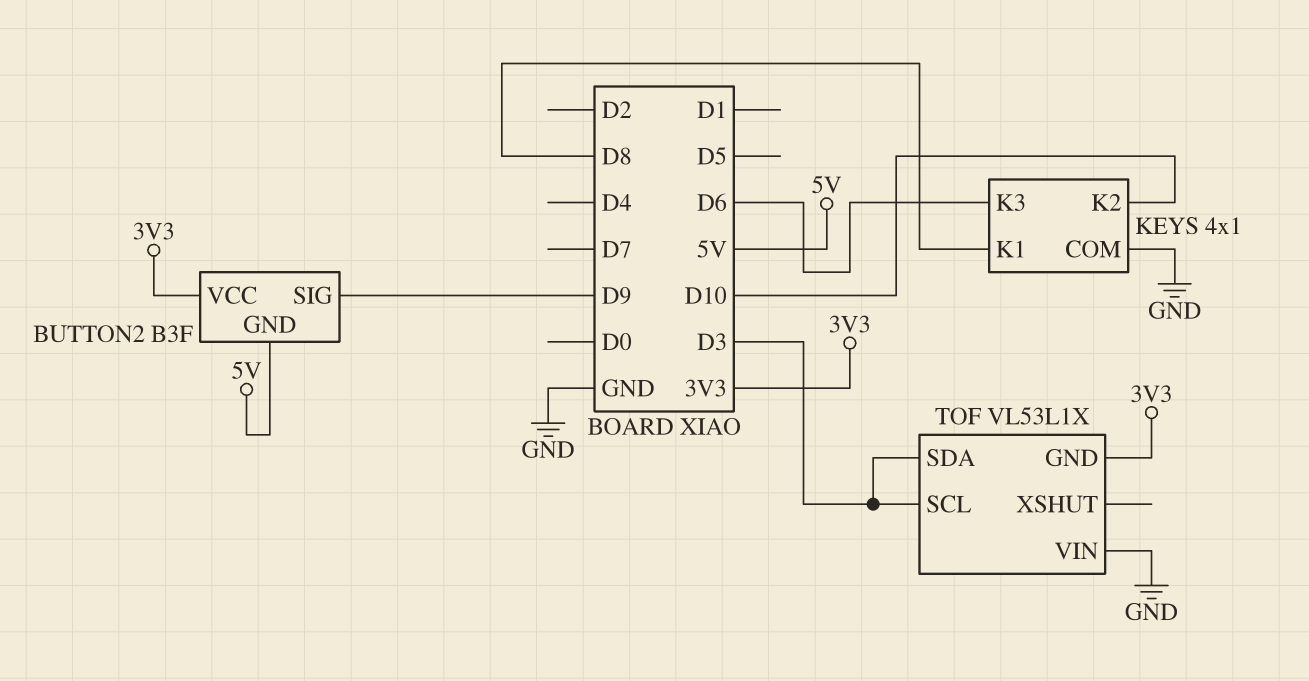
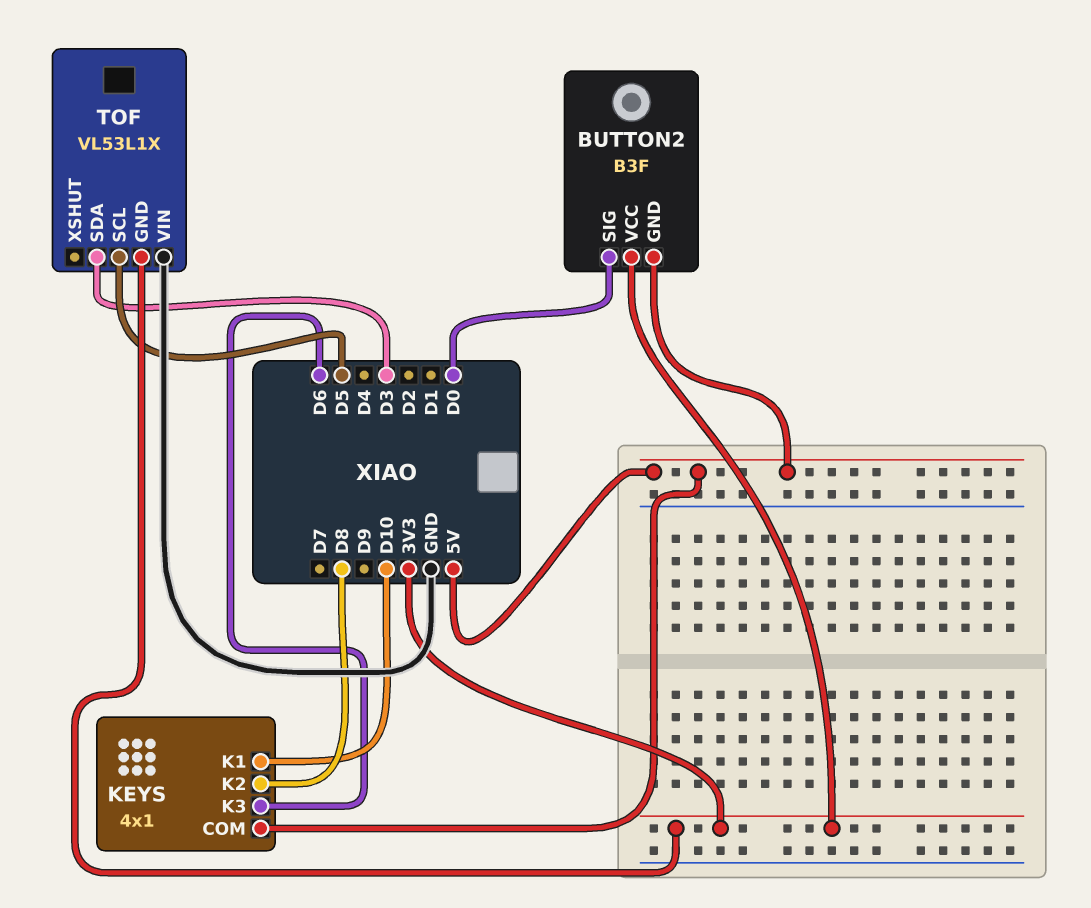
BUTTON2 pin SIG: D9 -> D0
KEYS pin COM: GND -> 5V
KEYS pin K1: D8 -> D10
KEYS pin K2: D10 -> D8
TOF pin SCL: D3 -> D5

